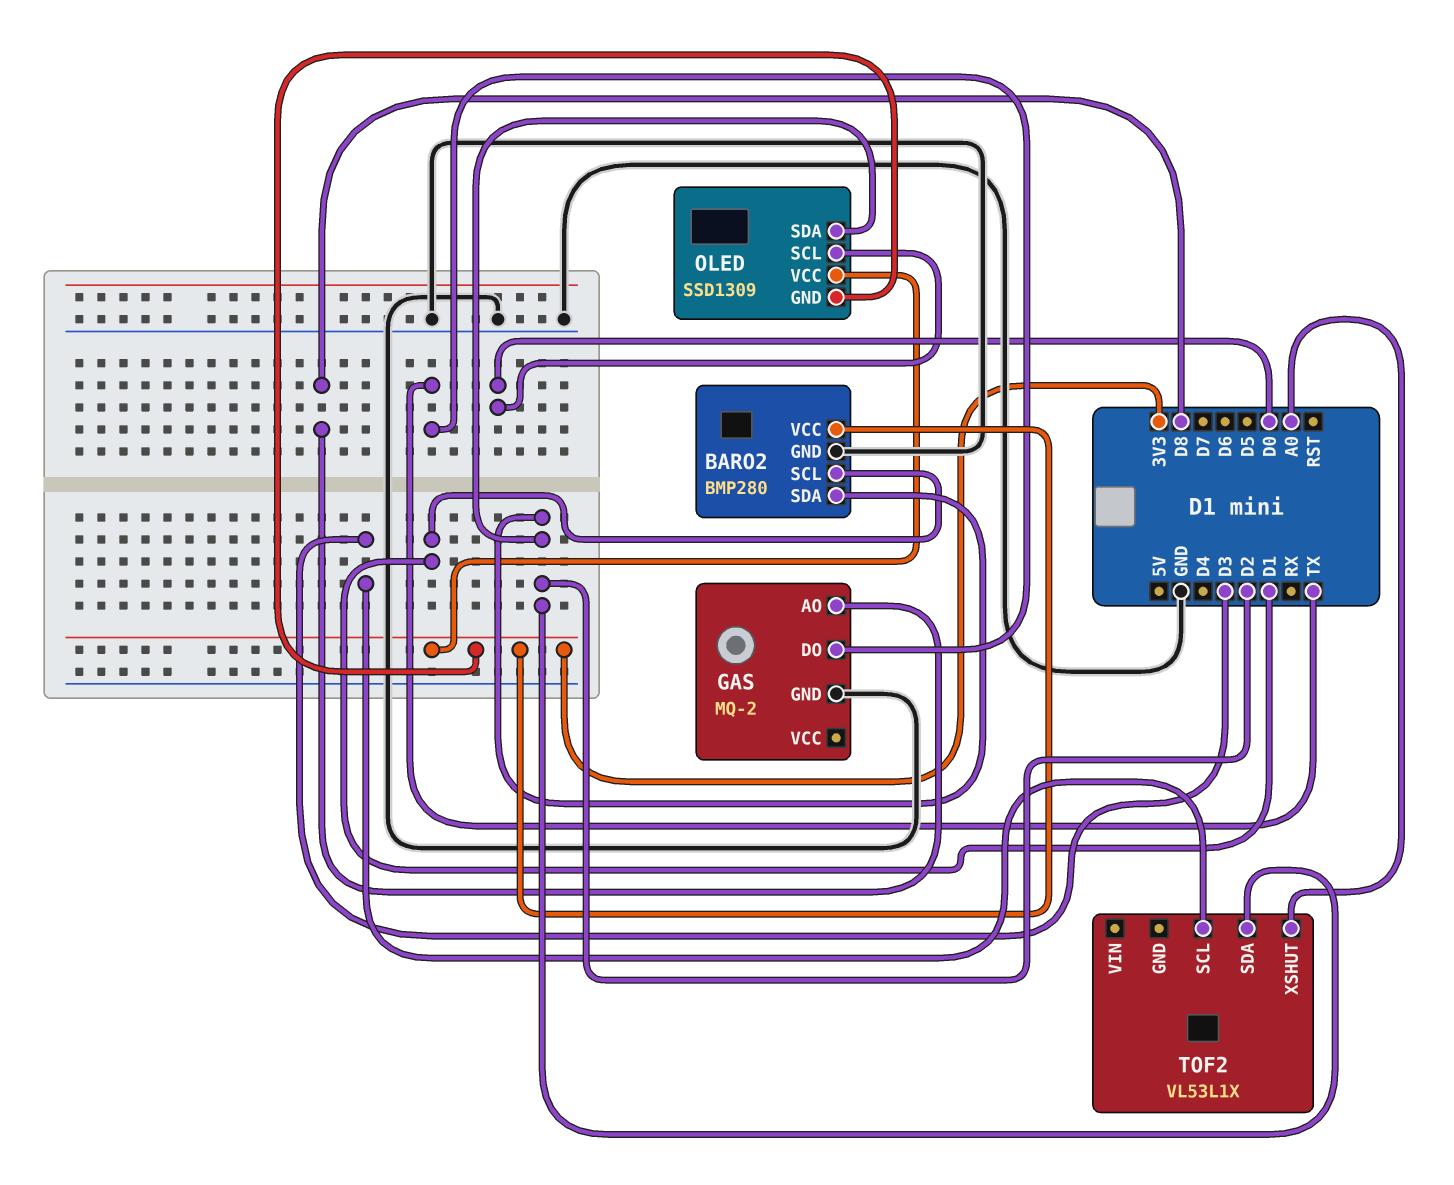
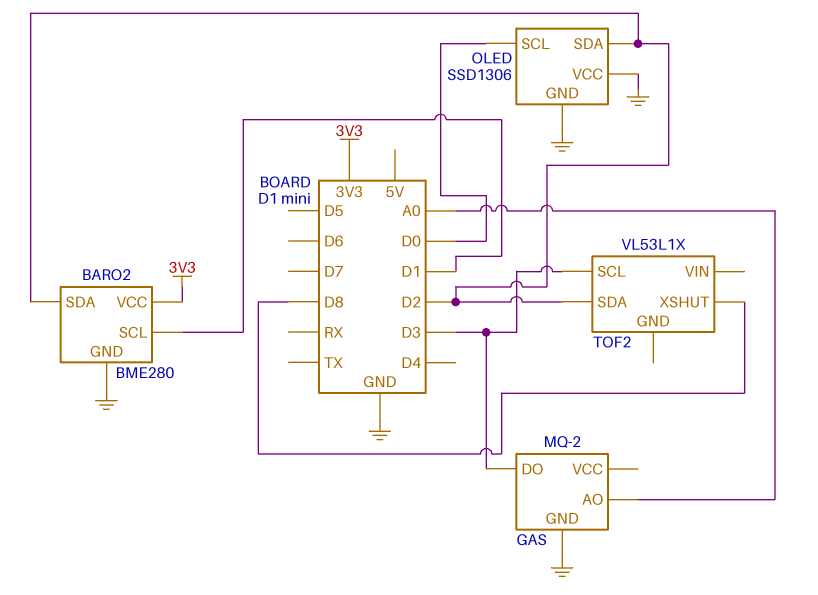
BARO2: BMP280 -> BME280
GAS pin AO: D8 -> A0
GAS pin DO: TX -> D3
OLED: SSD1309 -> SSD1306
OLED pin GND: 3V3 -> GND
OLED pin VCC: 3V3 -> GND
TOF2 pin XSHUT: A0 -> D8

